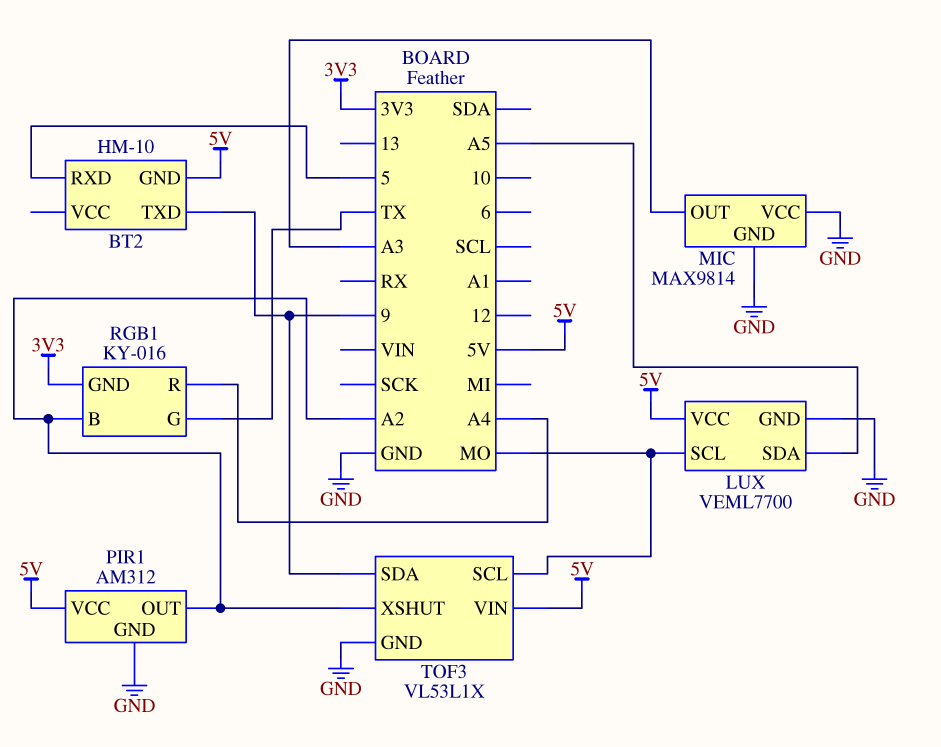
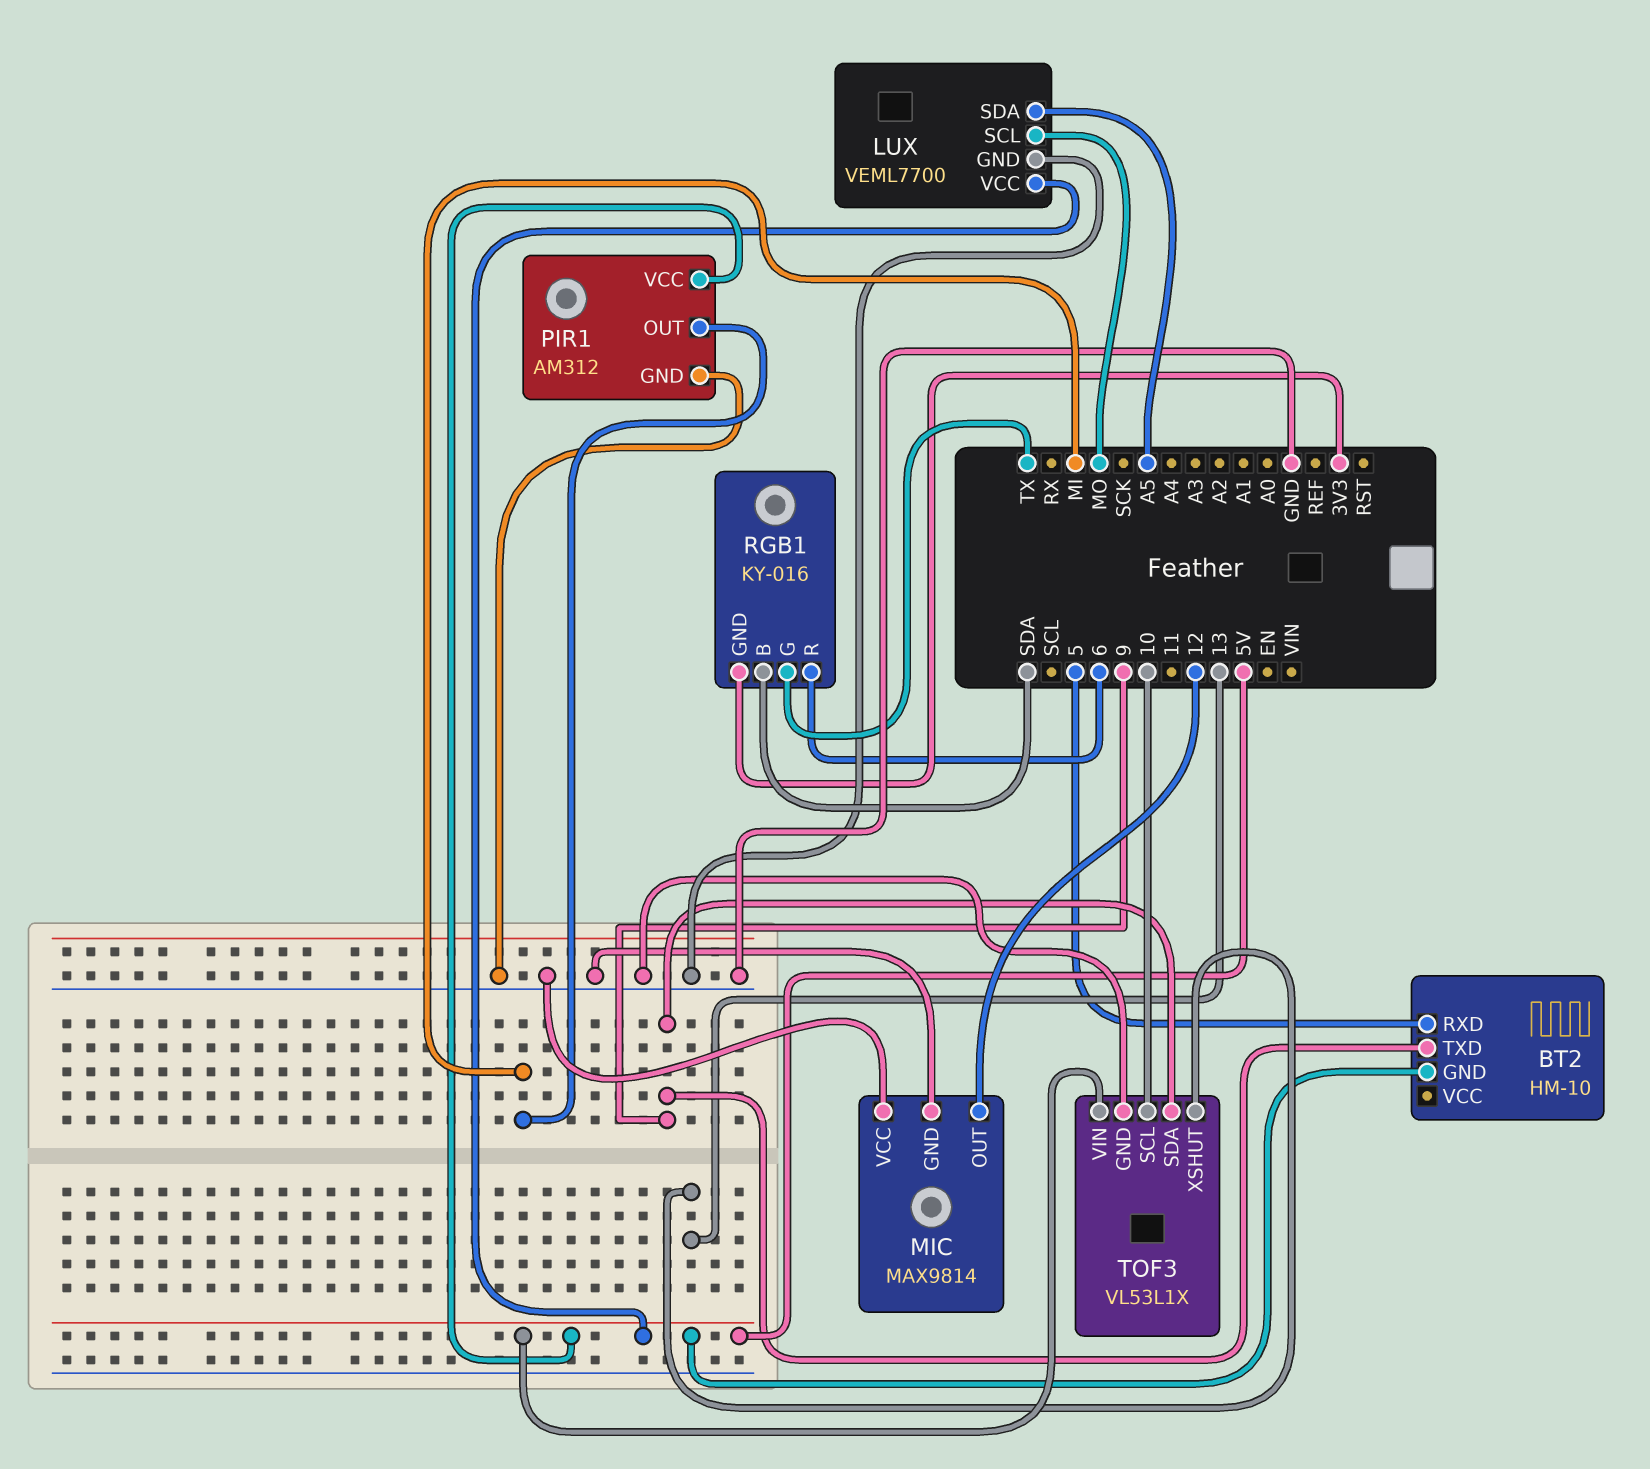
MIC pin OUT: A3 -> 12
PIR1 pin OUT: A2 -> MI
RGB1 pin B: A2 -> SDA
RGB1 pin R: A4 -> 6
TOF3 pin SCL: MO -> 10
TOF3 pin XSHUT: A2 -> 13

